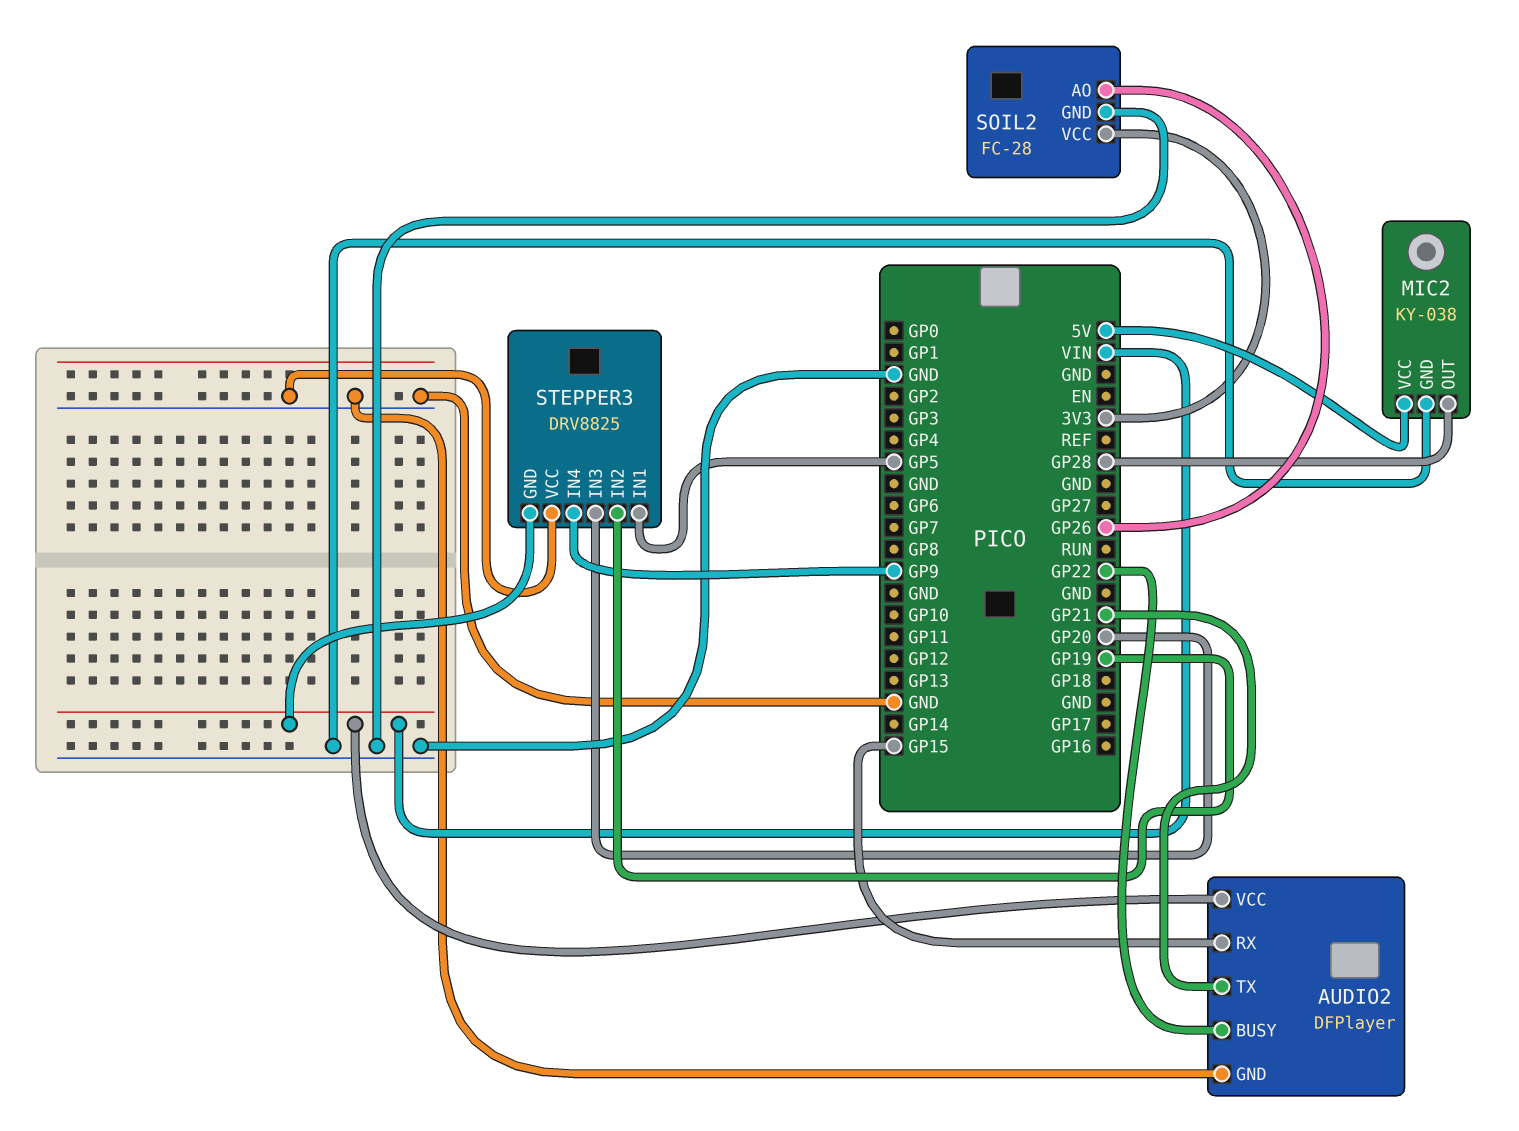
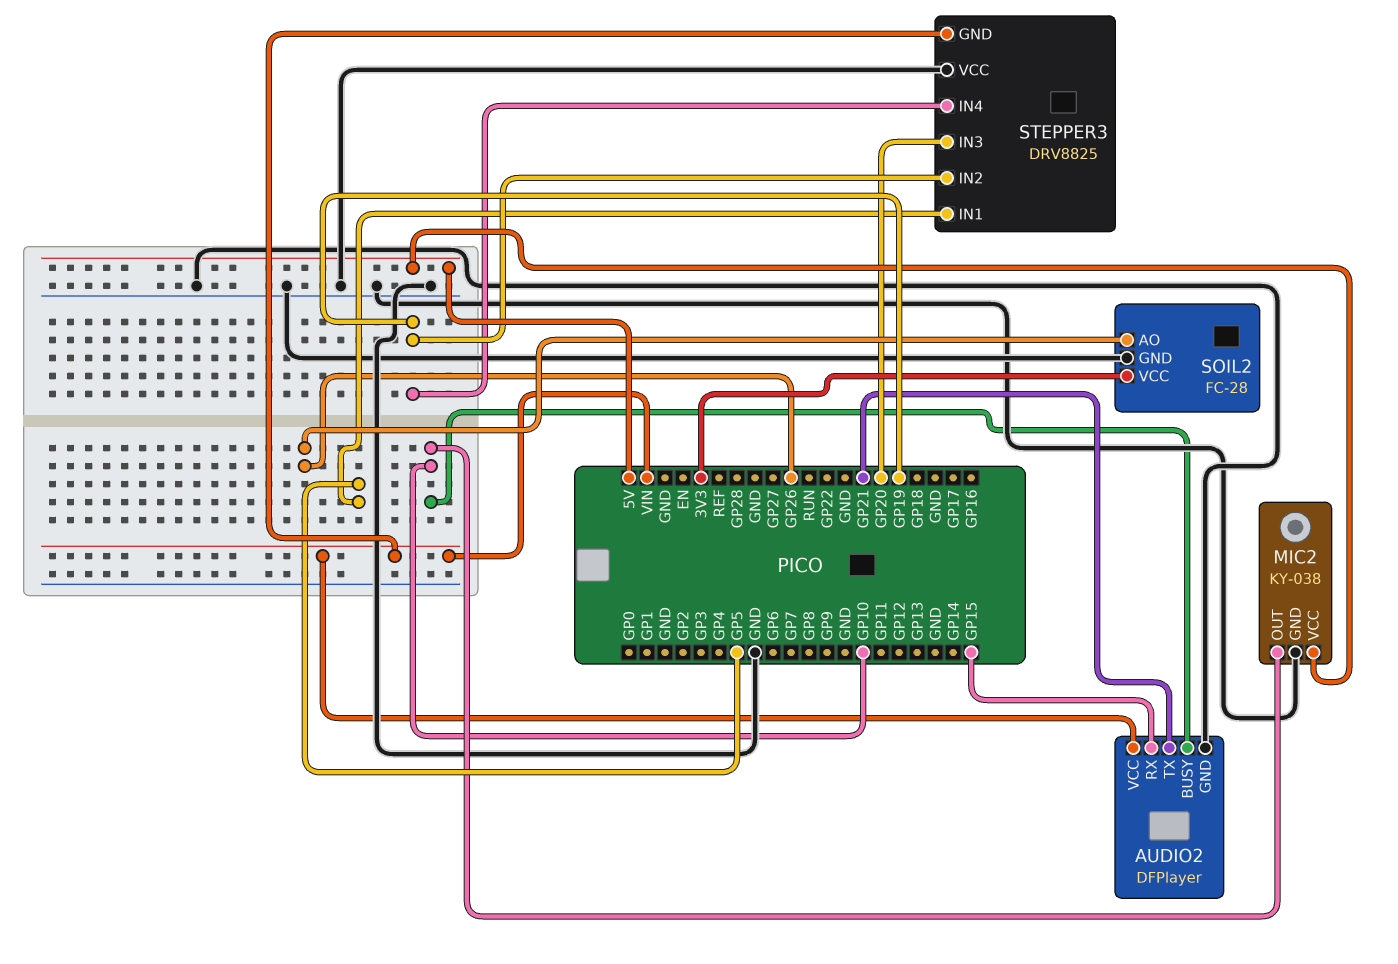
AUDIO2 pin BUSY: GP22 -> GP10
MIC2 pin OUT: GP28 -> GP10
STEPPER3 pin IN4: GP9 -> GP19

